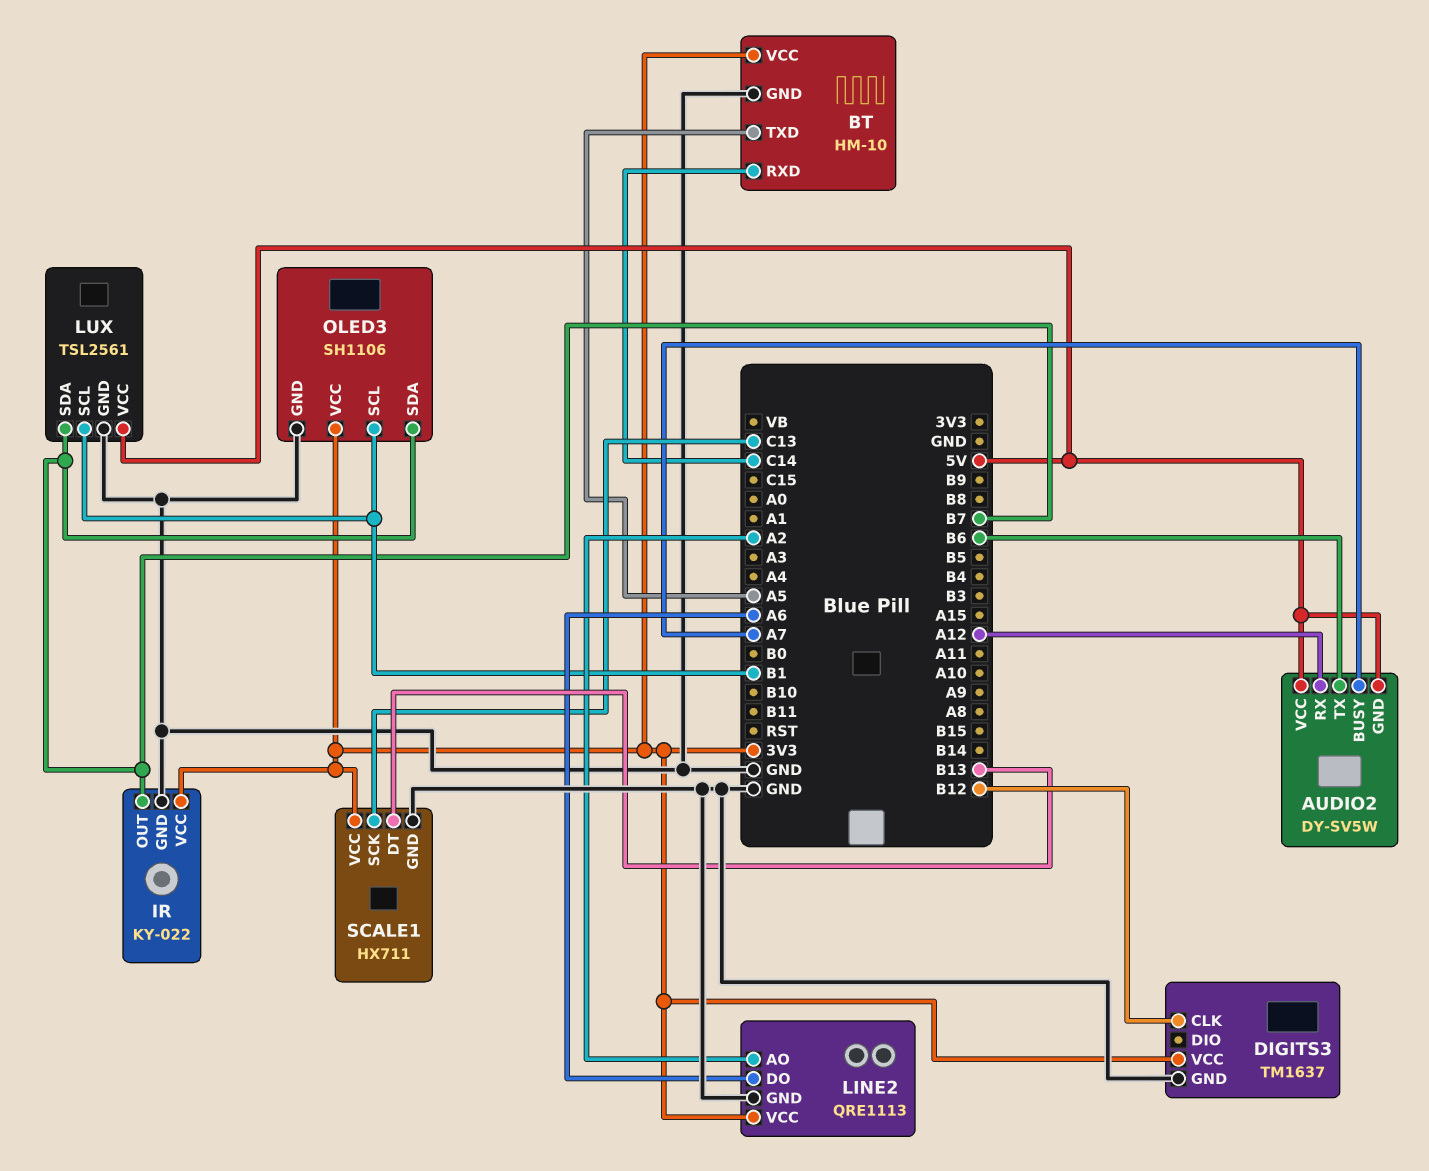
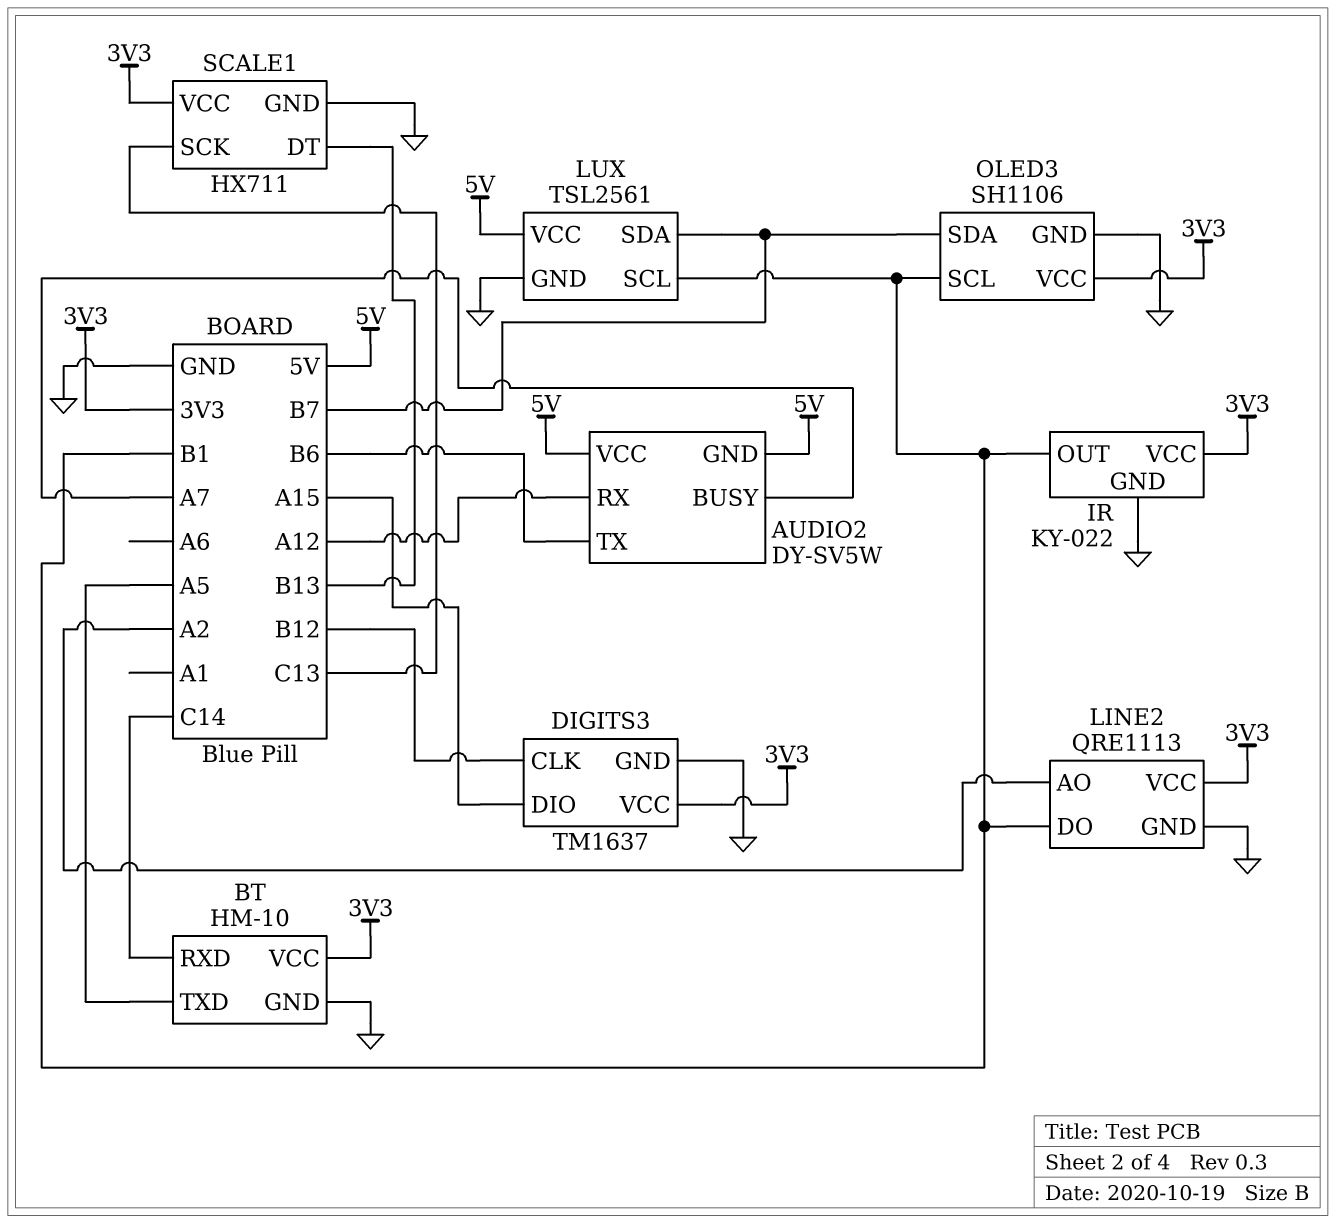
DIGITS3 pin DIO: none -> A15
IR pin OUT: B7 -> B1
LINE2 pin DO: A6 -> B1

